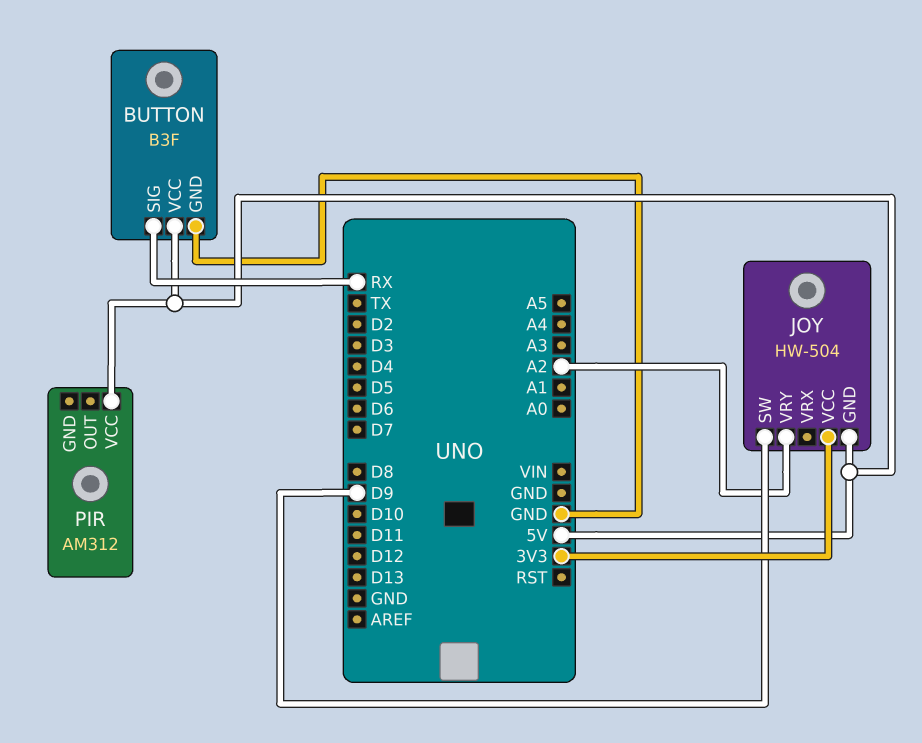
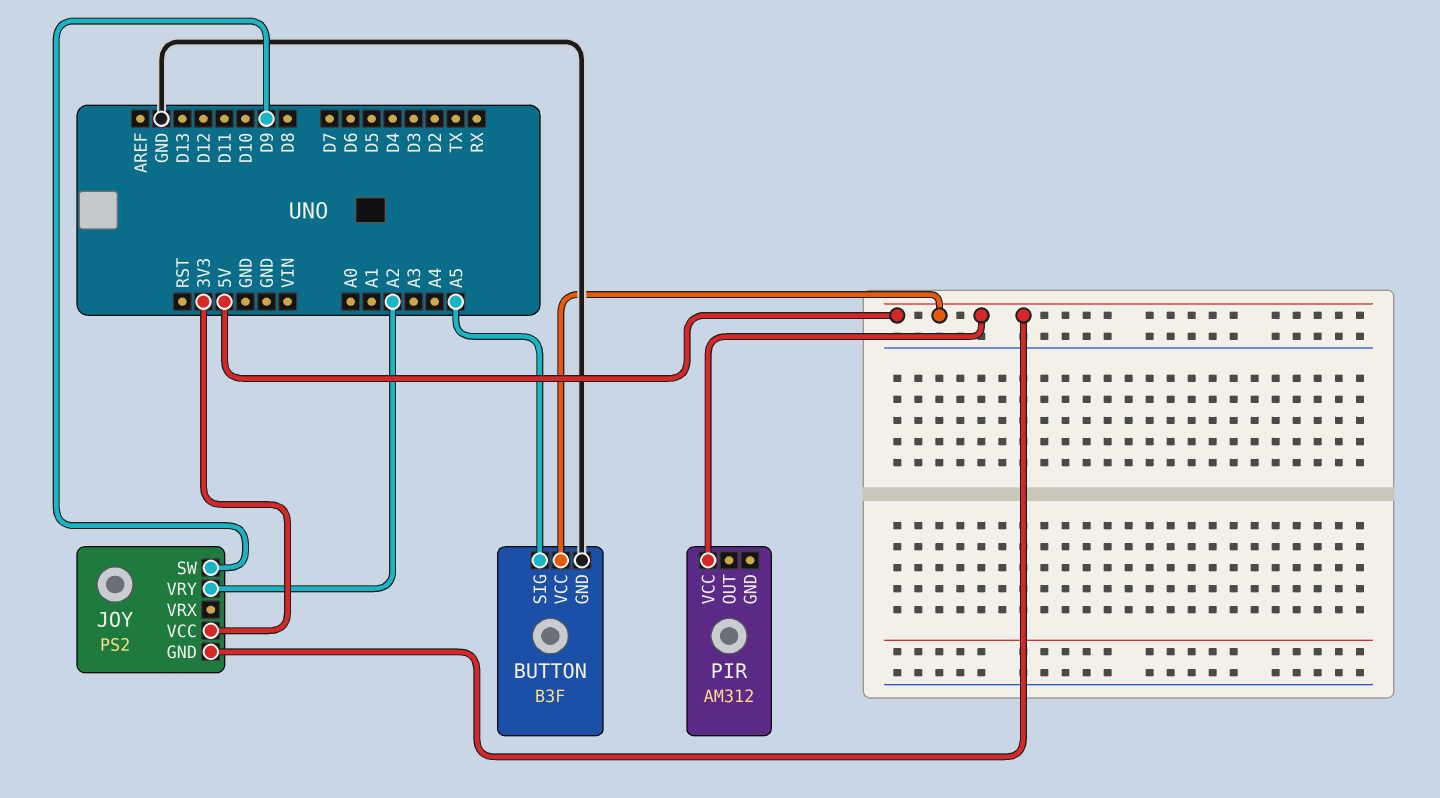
BUTTON pin SIG: RX -> A5
JOY: HW-504 -> PS2

